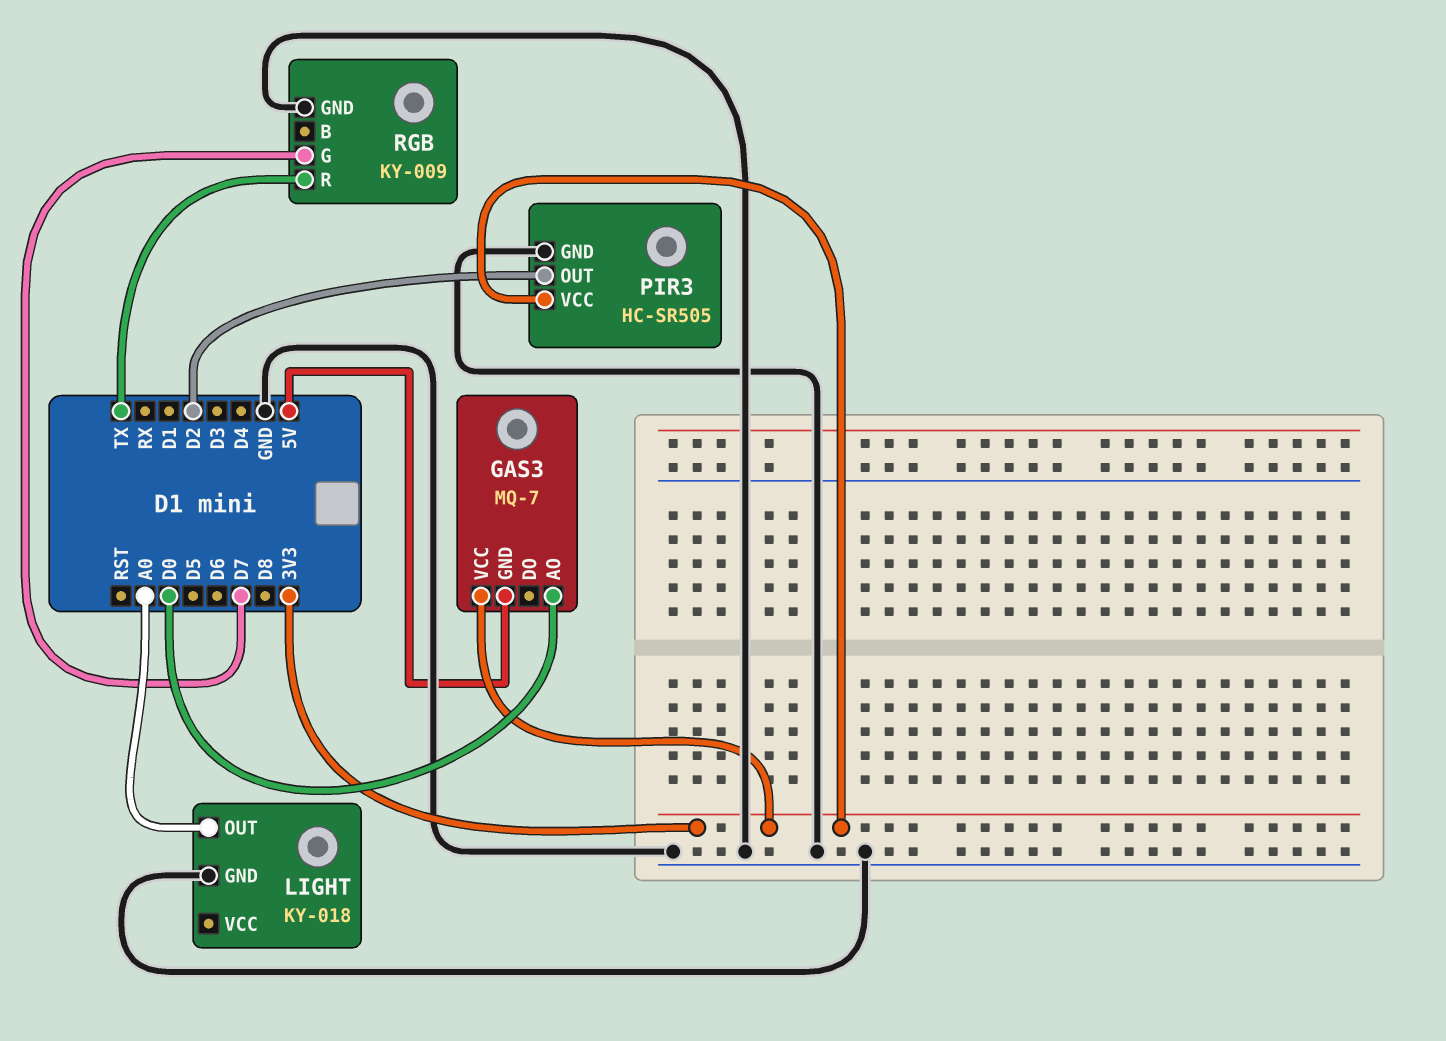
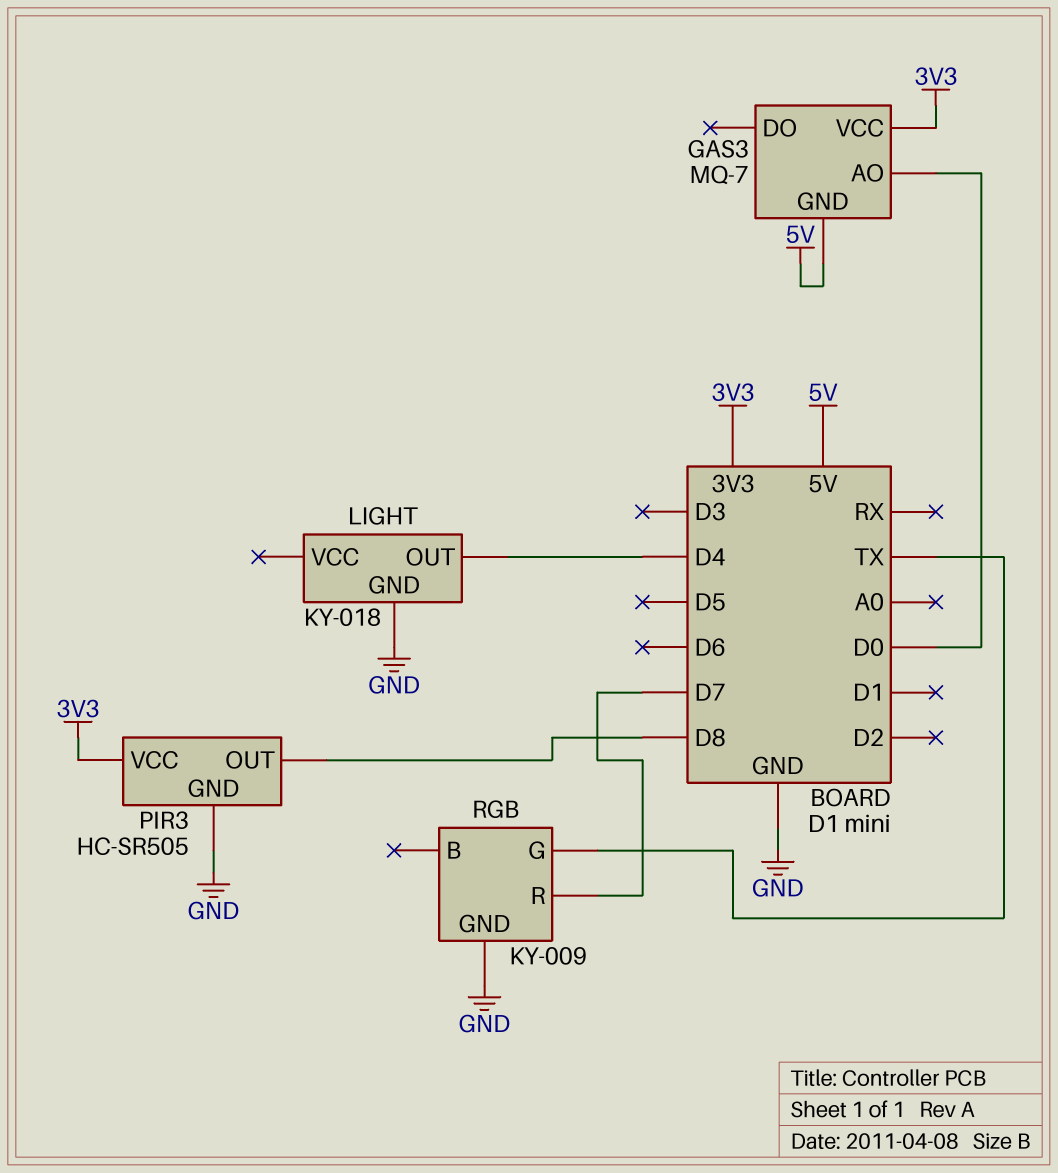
LIGHT pin OUT: A0 -> D4
PIR3 pin OUT: D2 -> D8
RGB pin G: D7 -> TX
RGB pin R: TX -> D7

